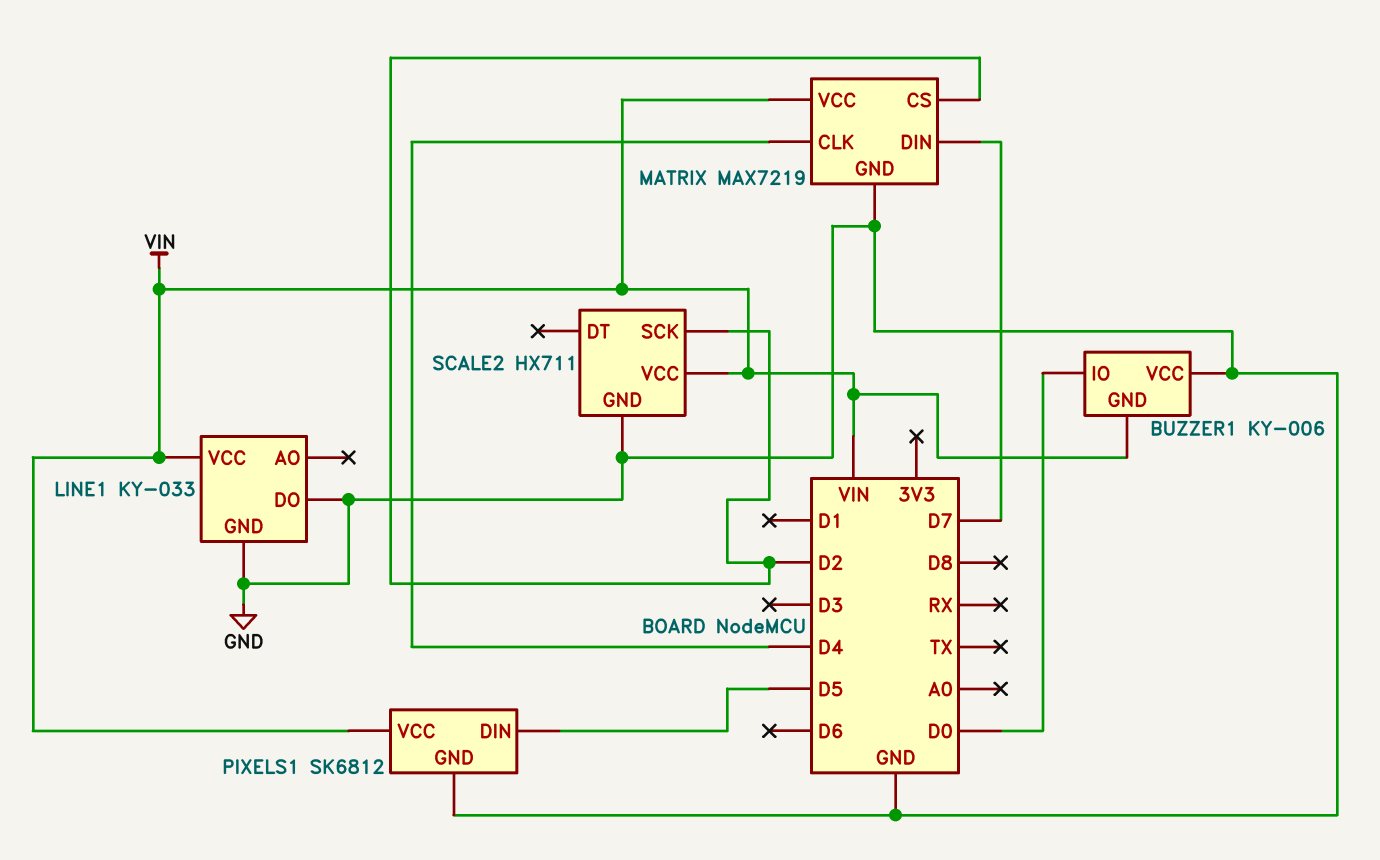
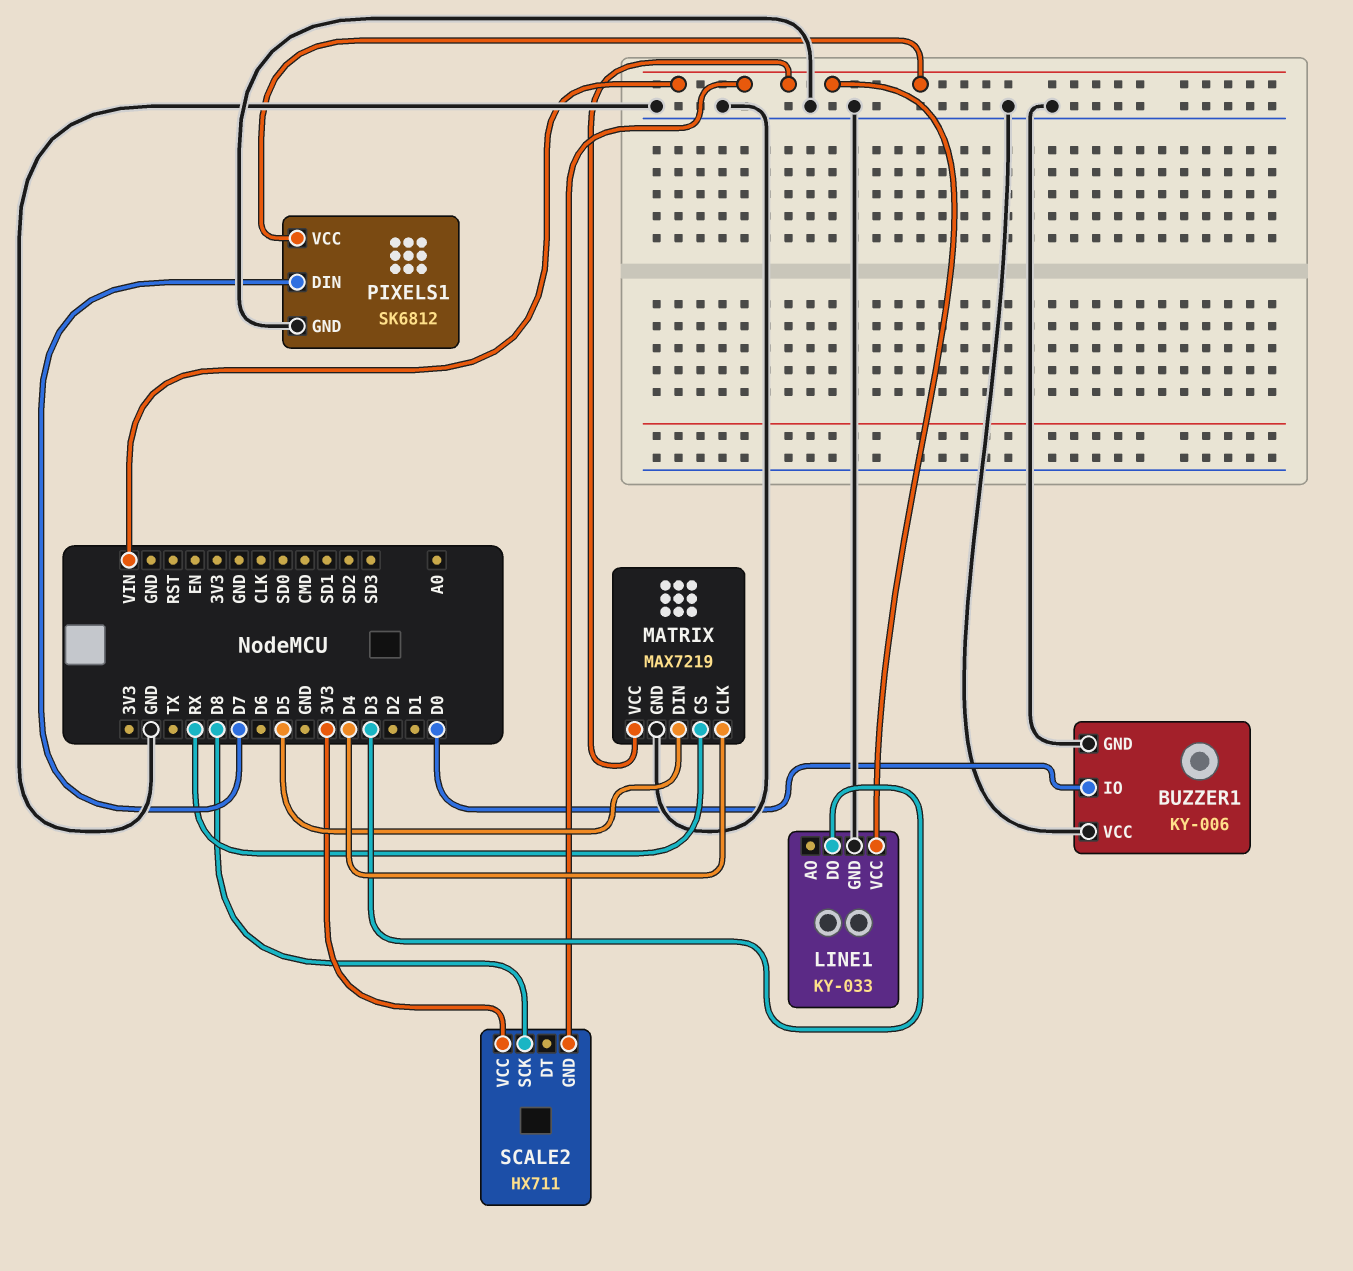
BUZZER1 pin GND: VIN -> GND
LINE1 pin DO: GND -> D3
MATRIX pin CS: D2 -> RX
MATRIX pin DIN: D7 -> D5
PIXELS1 pin DIN: D5 -> D7
SCALE2 pin GND: GND -> VIN
SCALE2 pin SCK: D2 -> D8
SCALE2 pin VCC: VIN -> 3V3

